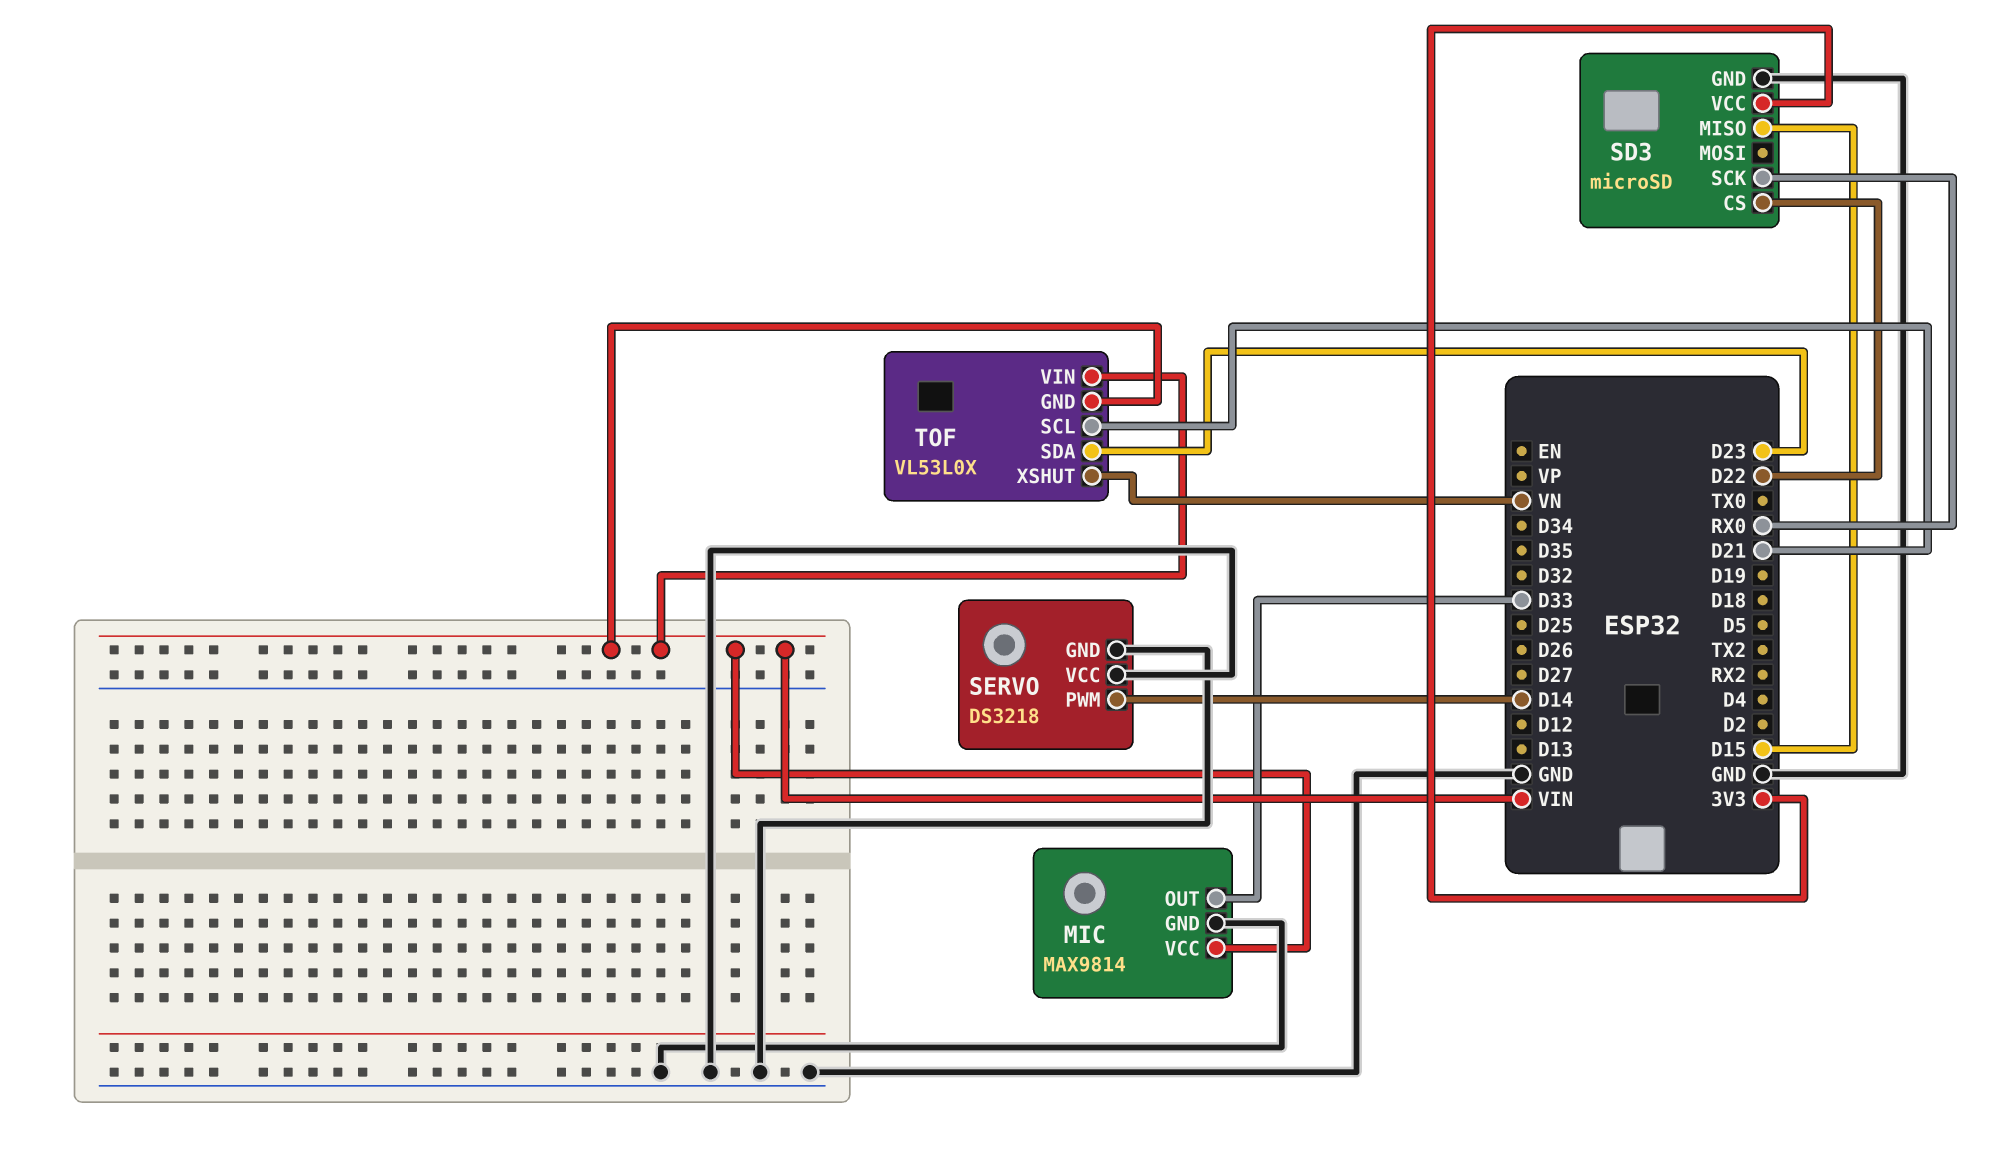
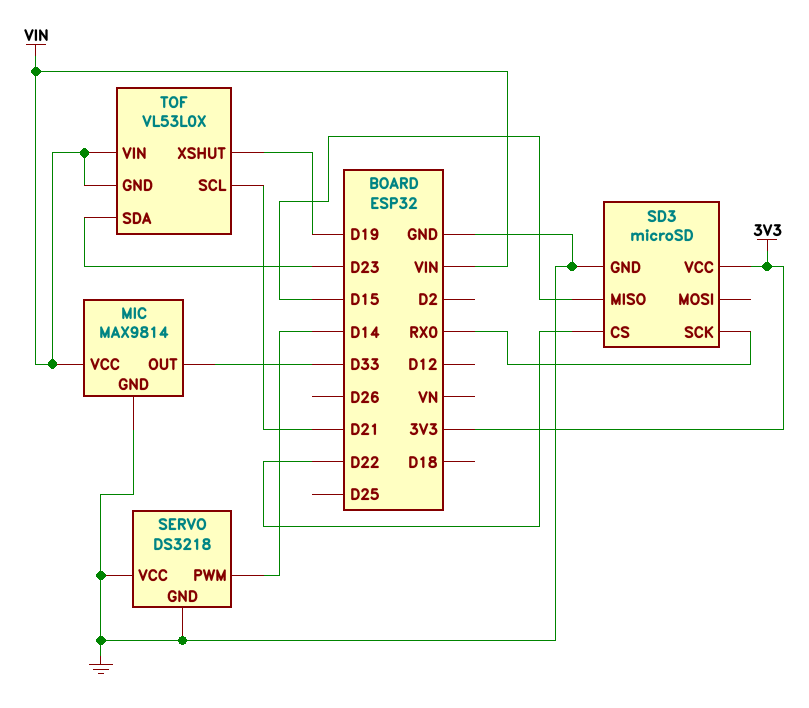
TOF pin XSHUT: VN -> D19

